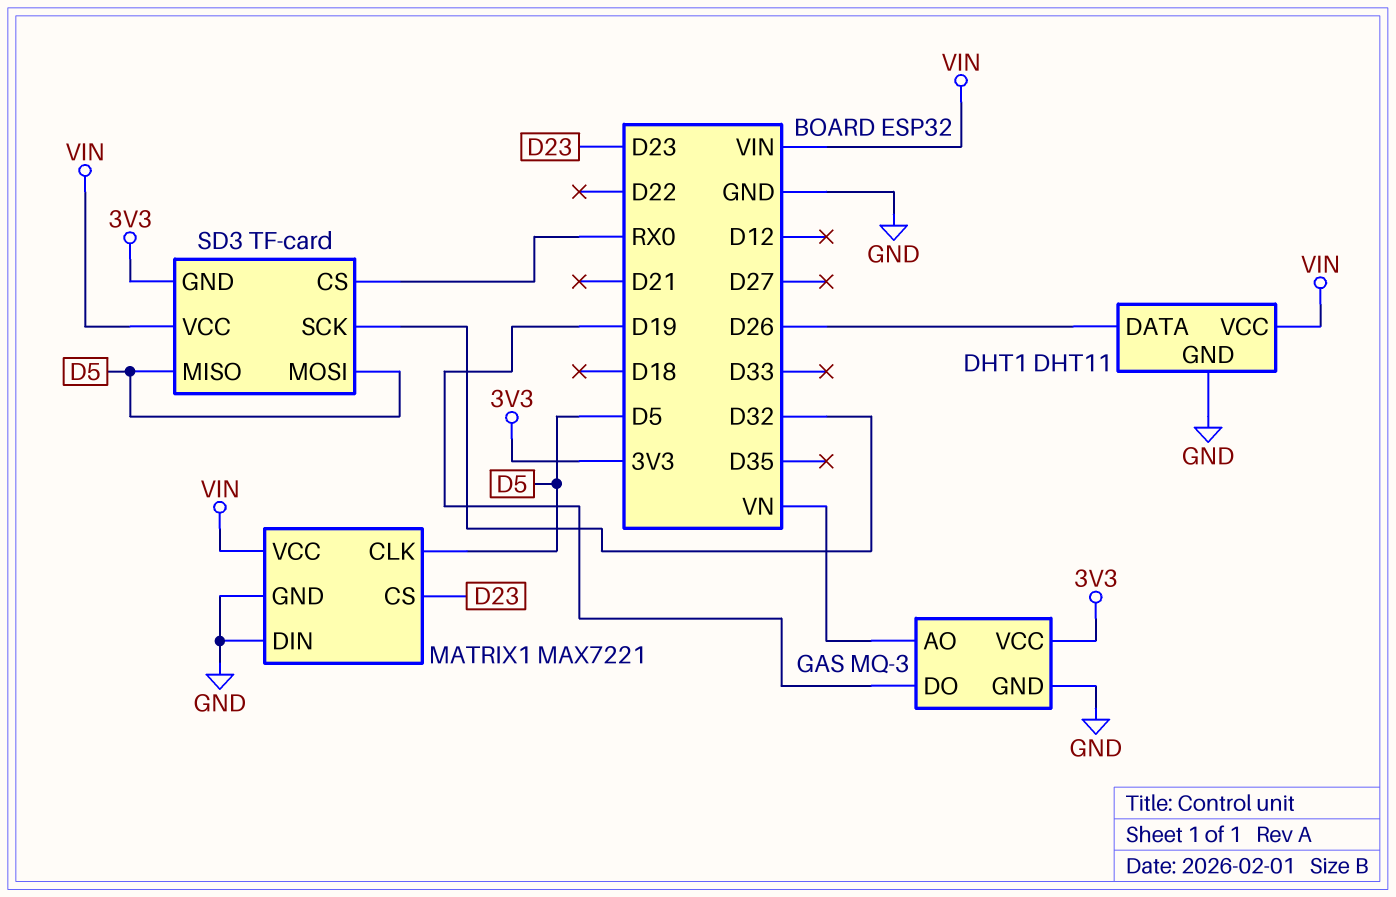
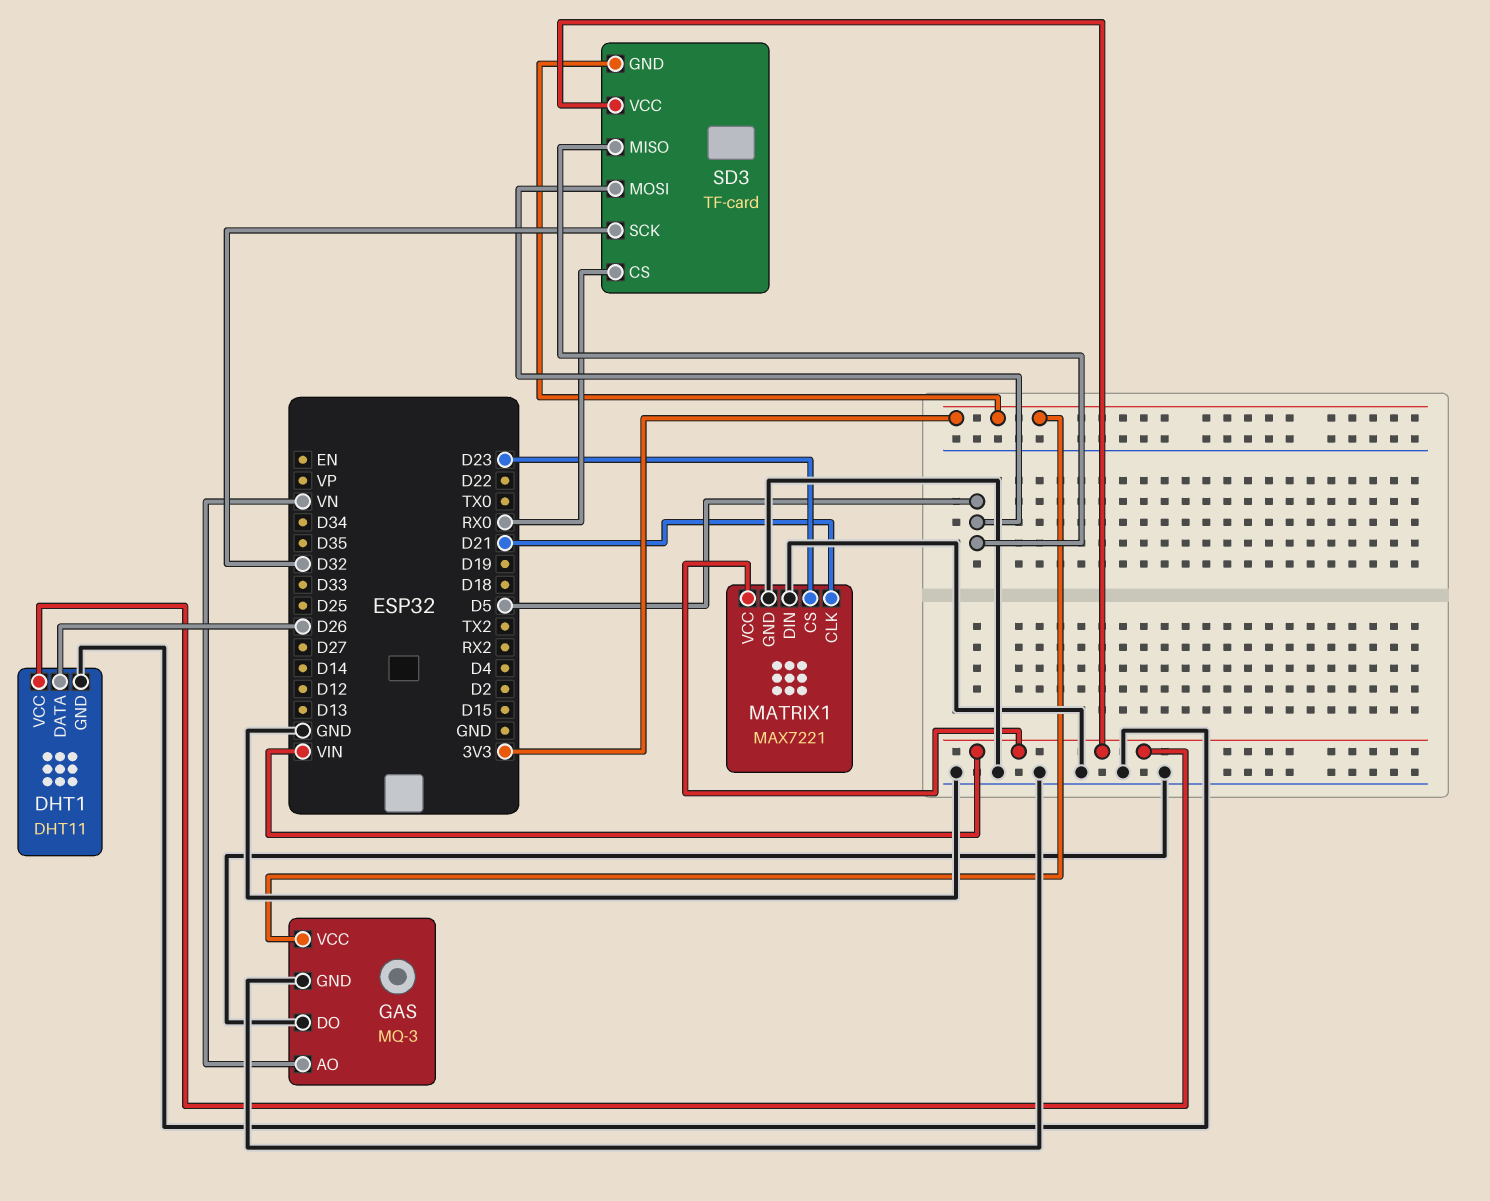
GAS pin DO: D19 -> GND
MATRIX1 pin CLK: D5 -> D21

